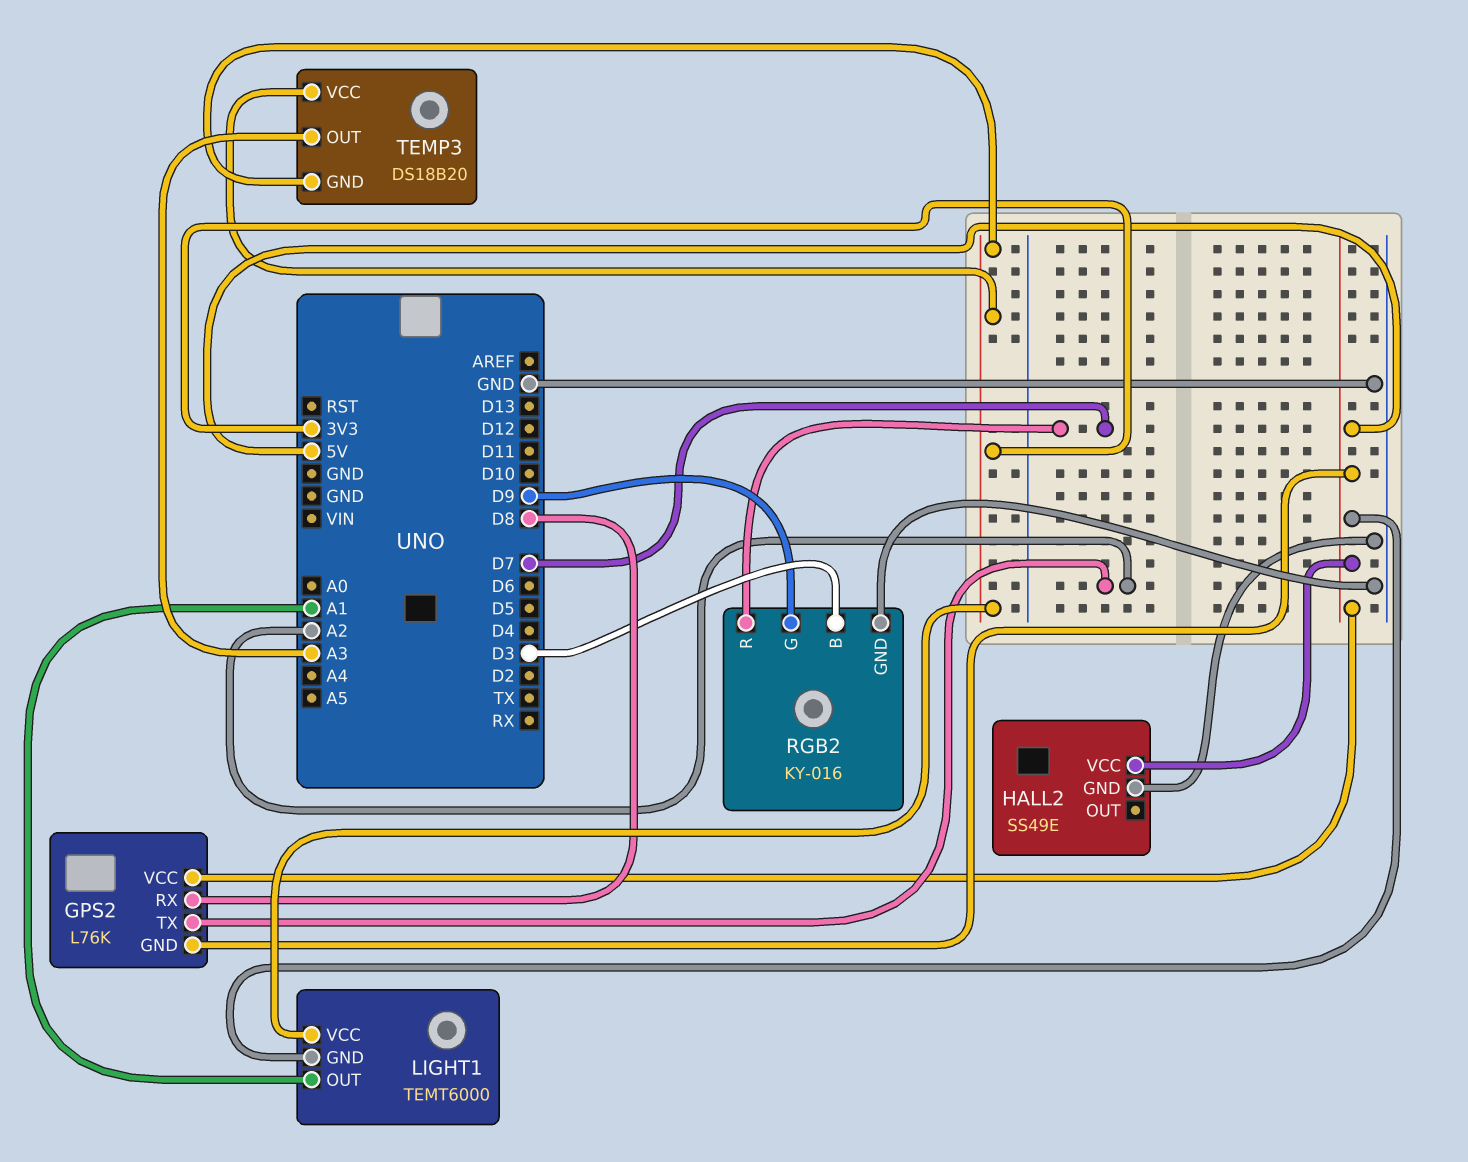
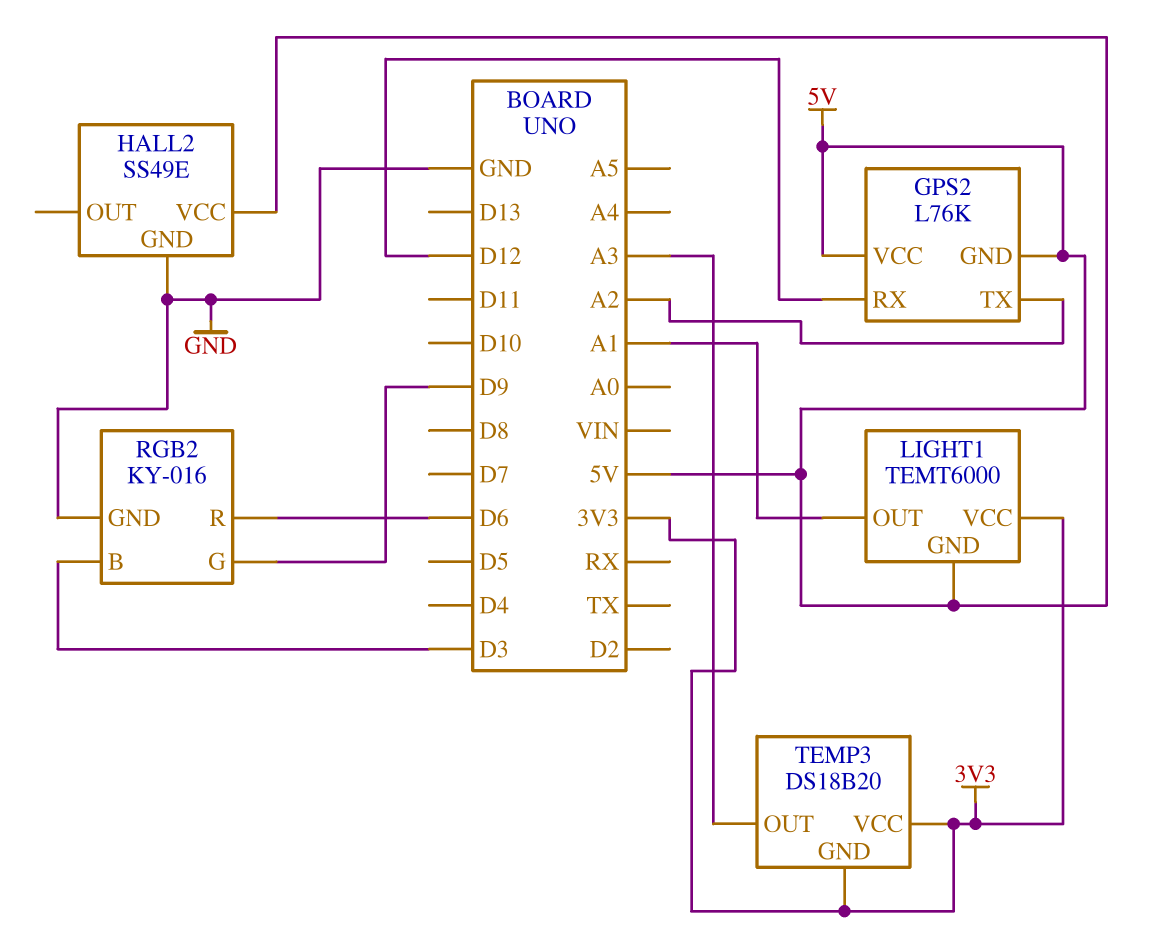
GPS2 pin RX: D8 -> D12
RGB2 pin R: D7 -> D6

